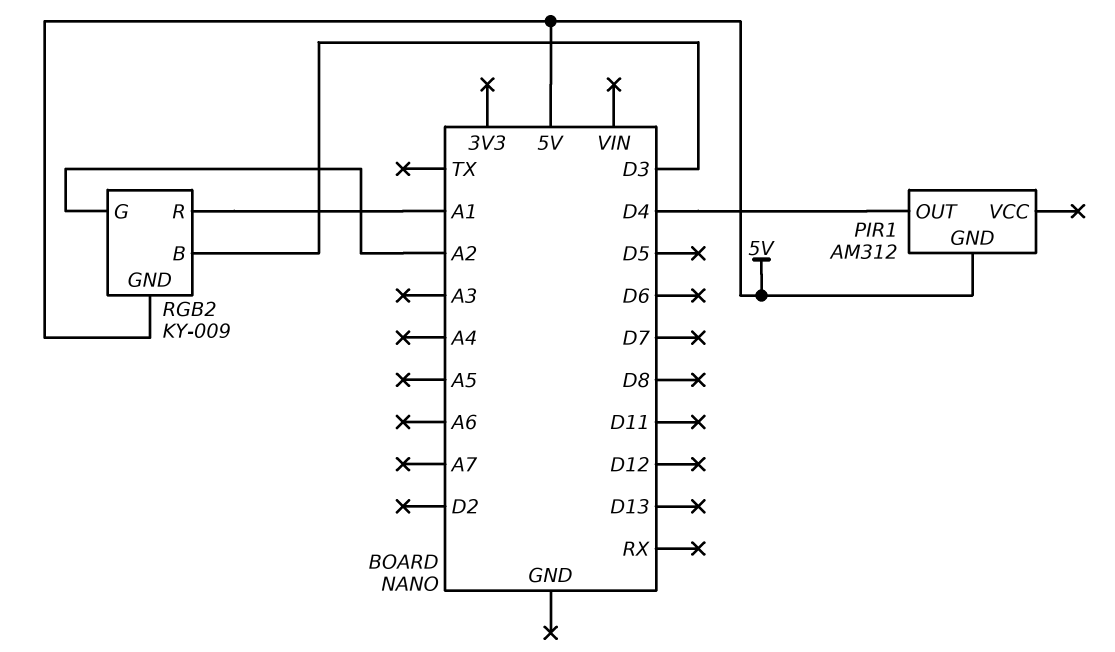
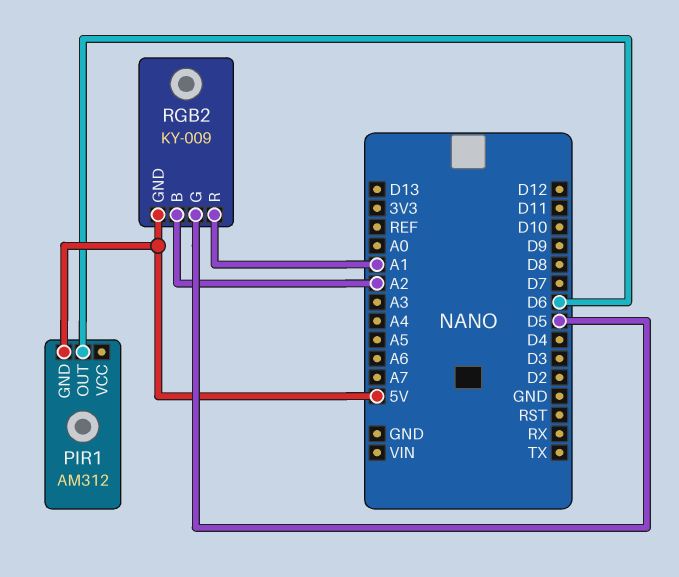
PIR1 pin OUT: D4 -> D6
RGB2 pin B: D3 -> A2
RGB2 pin G: A2 -> D5

